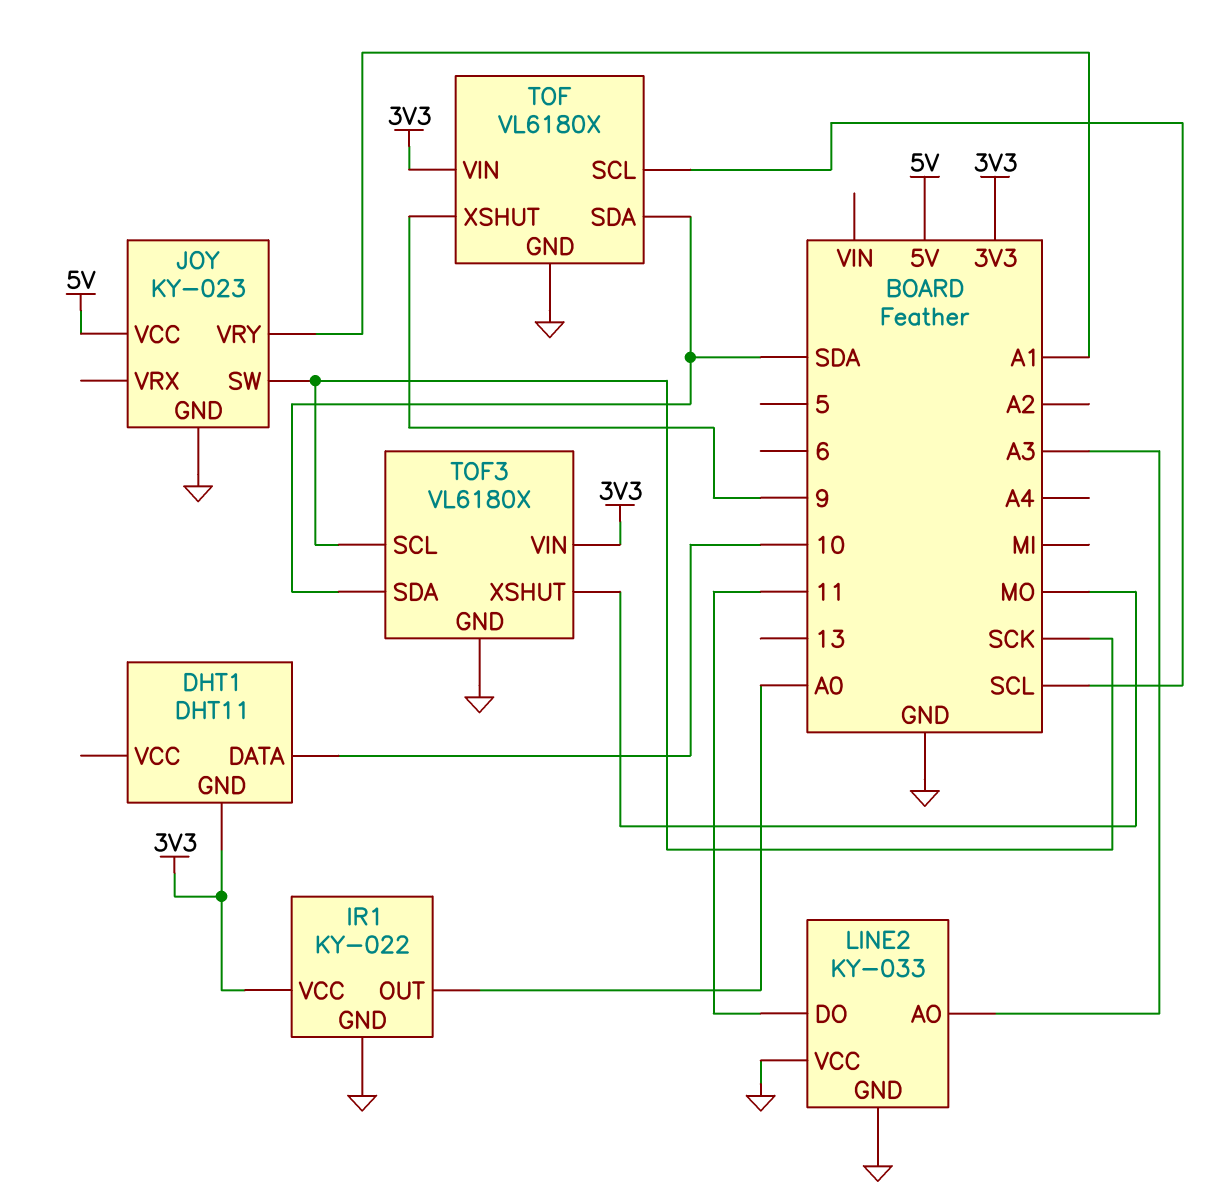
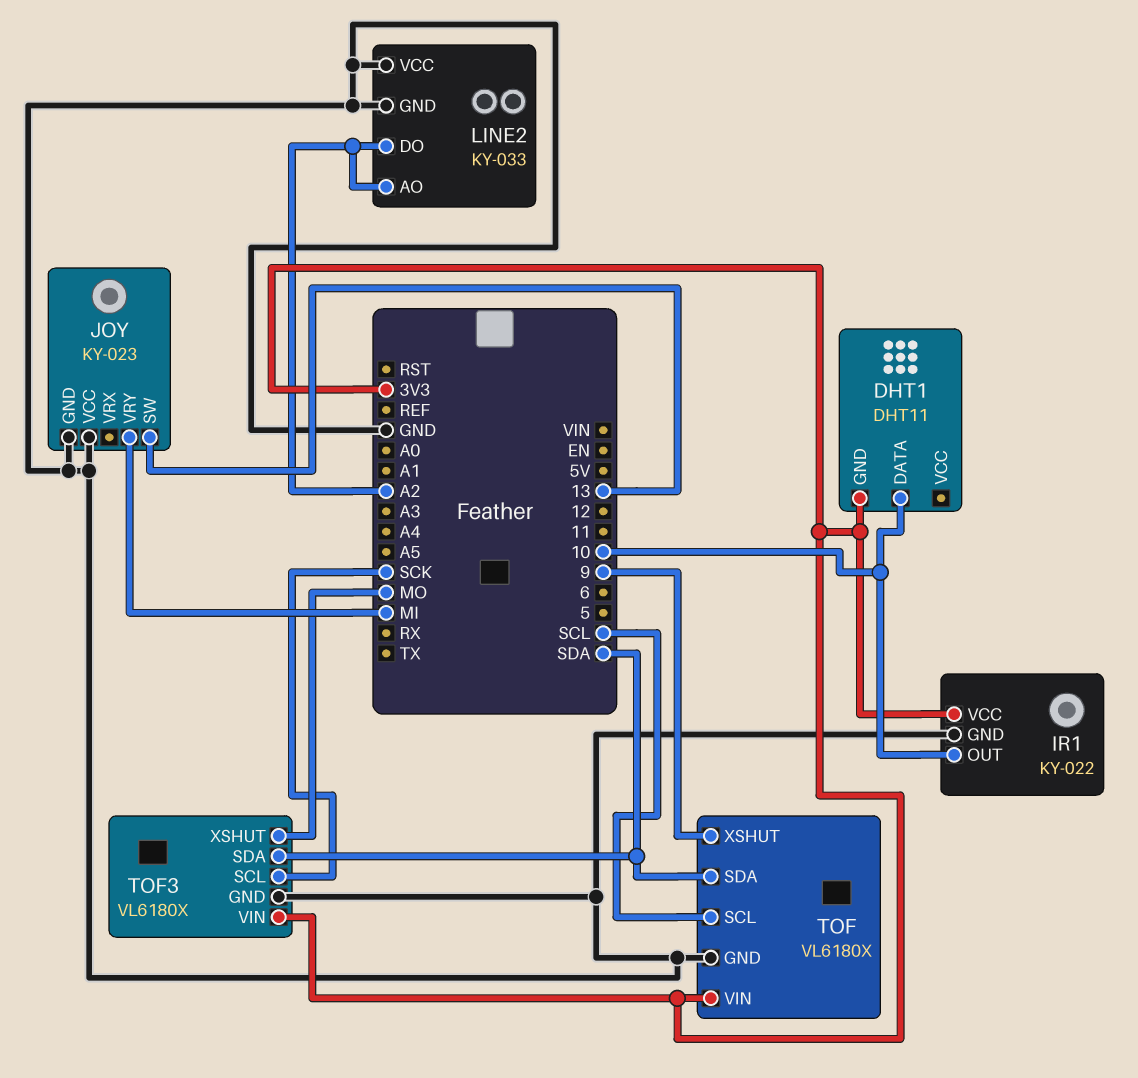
IR1 pin OUT: A0 -> 10
JOY pin SW: SCK -> 13
JOY pin VCC: 5V -> GND
JOY pin VRY: A1 -> MI
LINE2 pin AO: A3 -> A2
LINE2 pin DO: 11 -> A2

